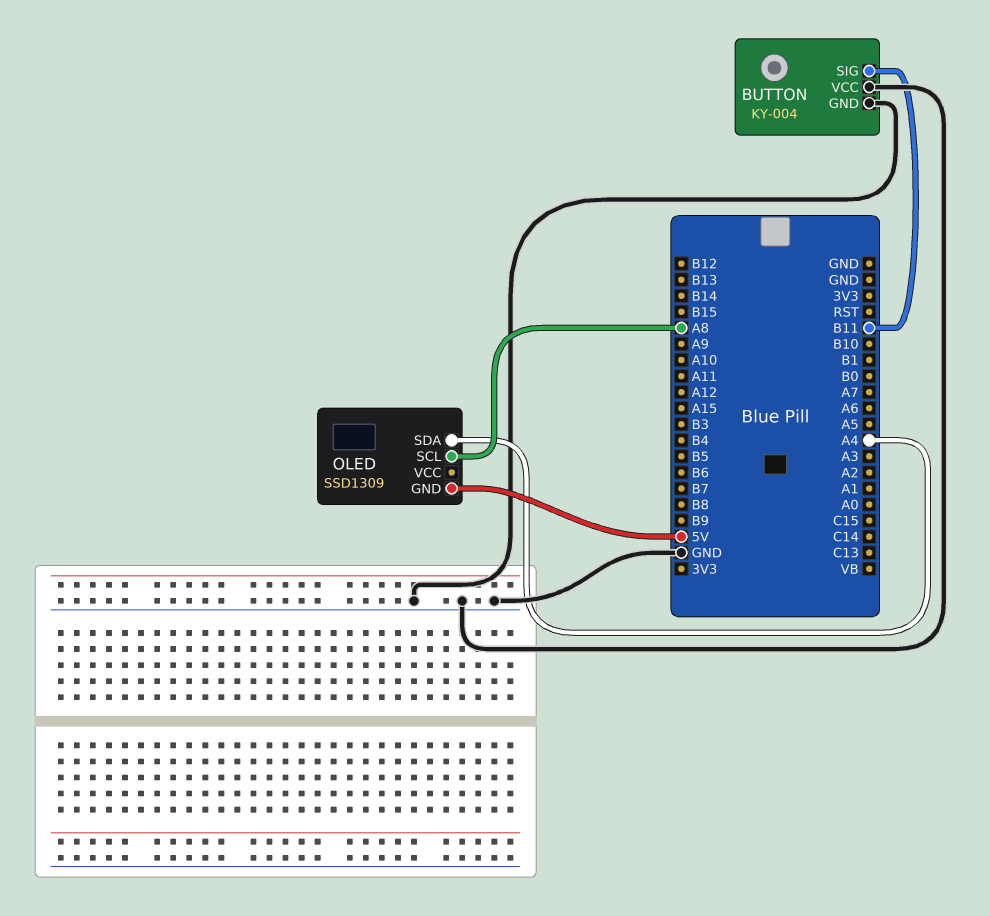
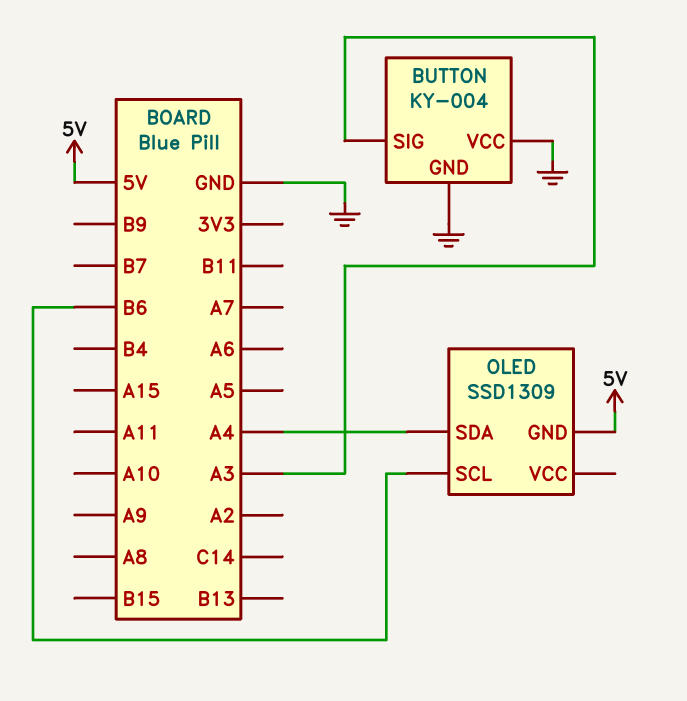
BUTTON pin SIG: B11 -> A3
OLED pin SCL: A8 -> B6

